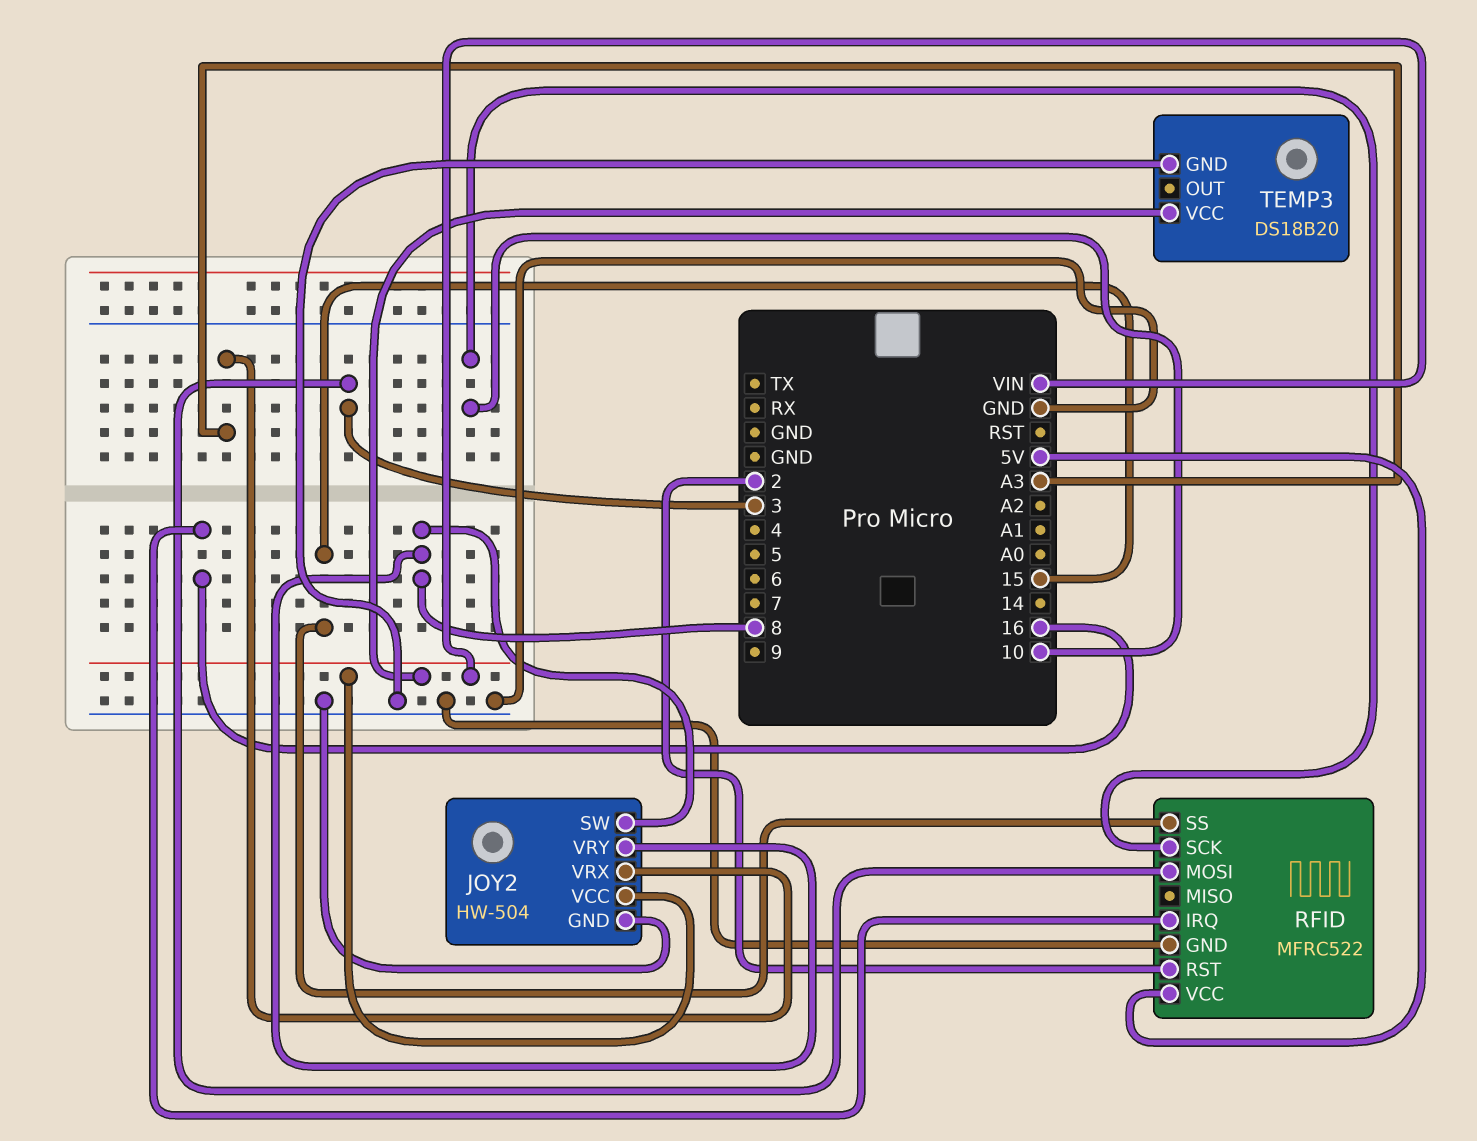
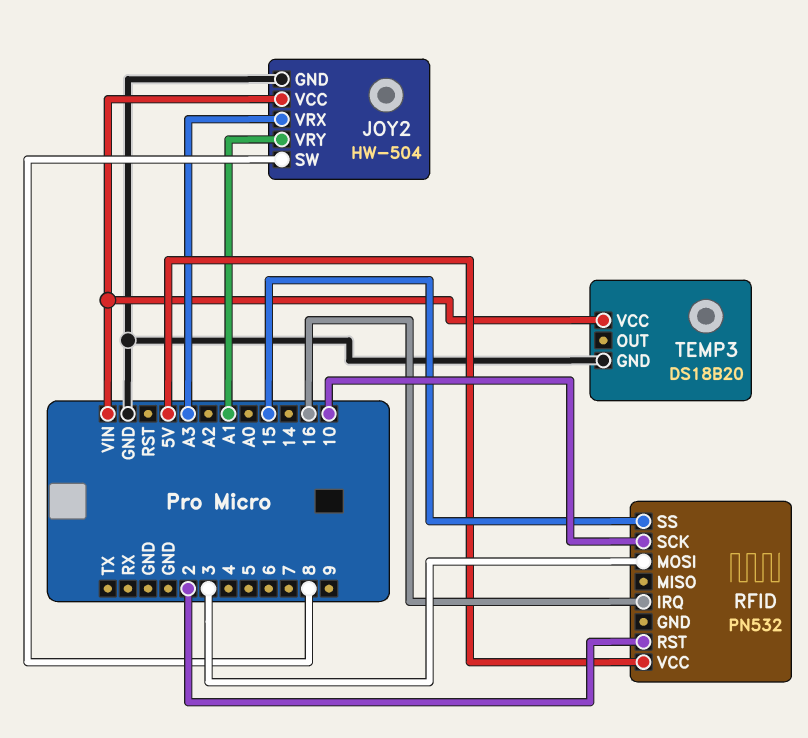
JOY2 pin VRY: 8 -> A1
RFID: MFRC522 -> PN532
RFID pin GND: GND -> none

